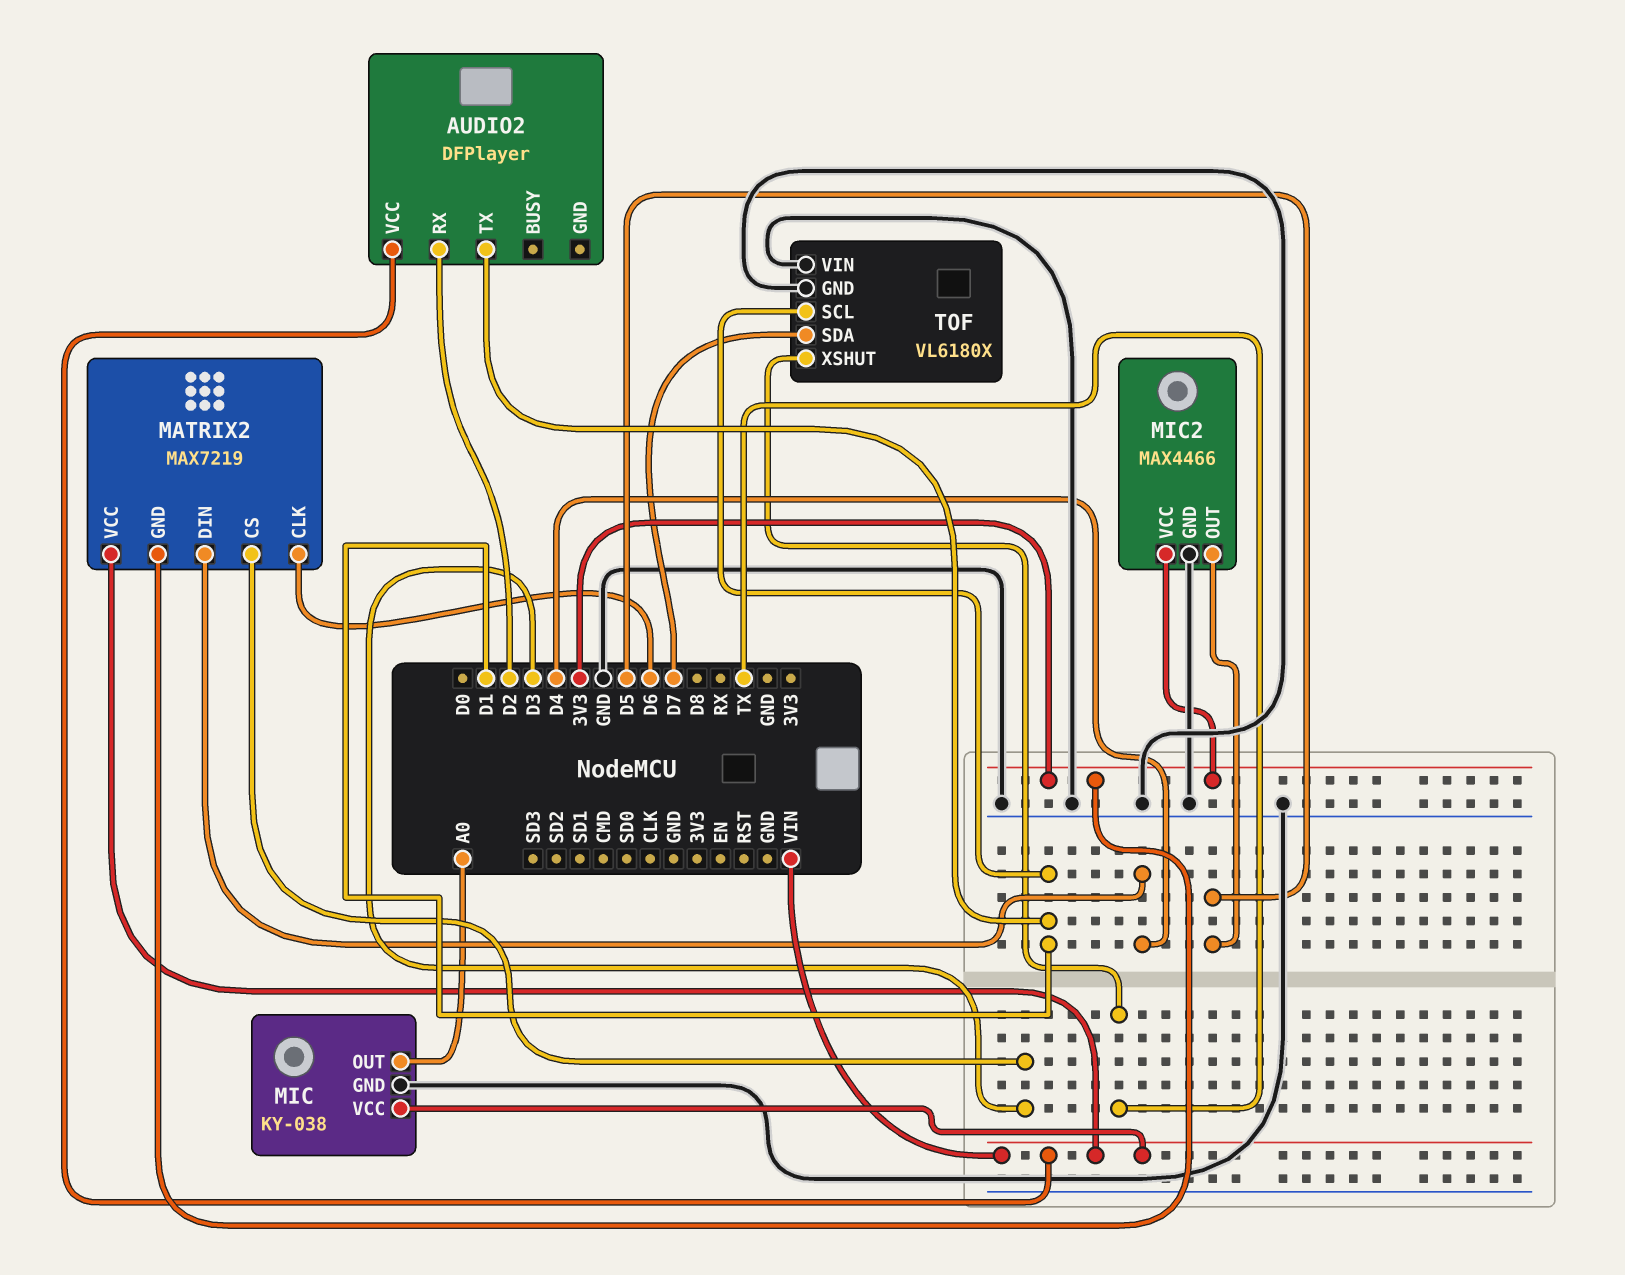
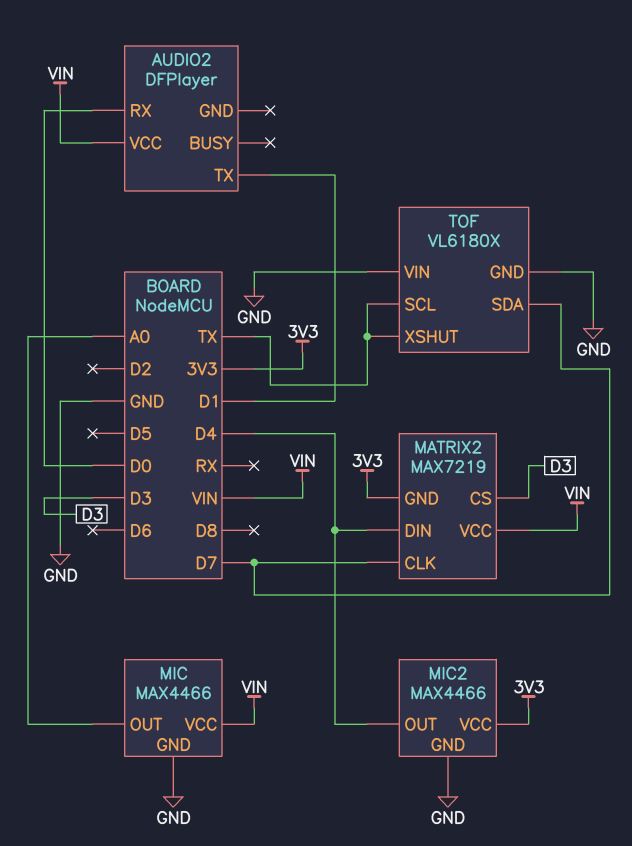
AUDIO2 pin RX: D2 -> D0
MATRIX2 pin CLK: D6 -> D7
MIC: KY-038 -> MAX4466
MIC2 pin OUT: D5 -> D4
TOF pin SCL: D1 -> TX

